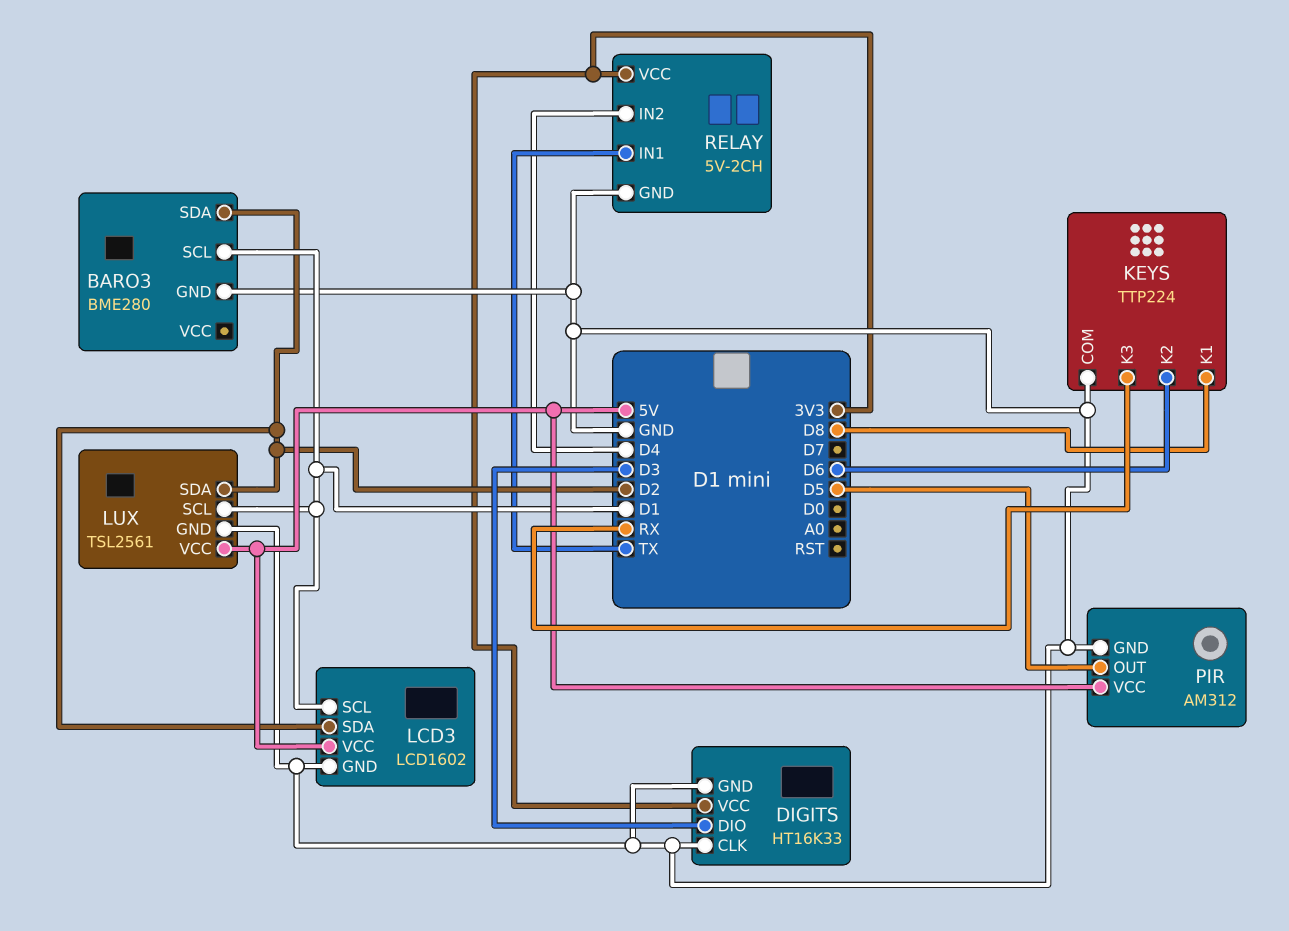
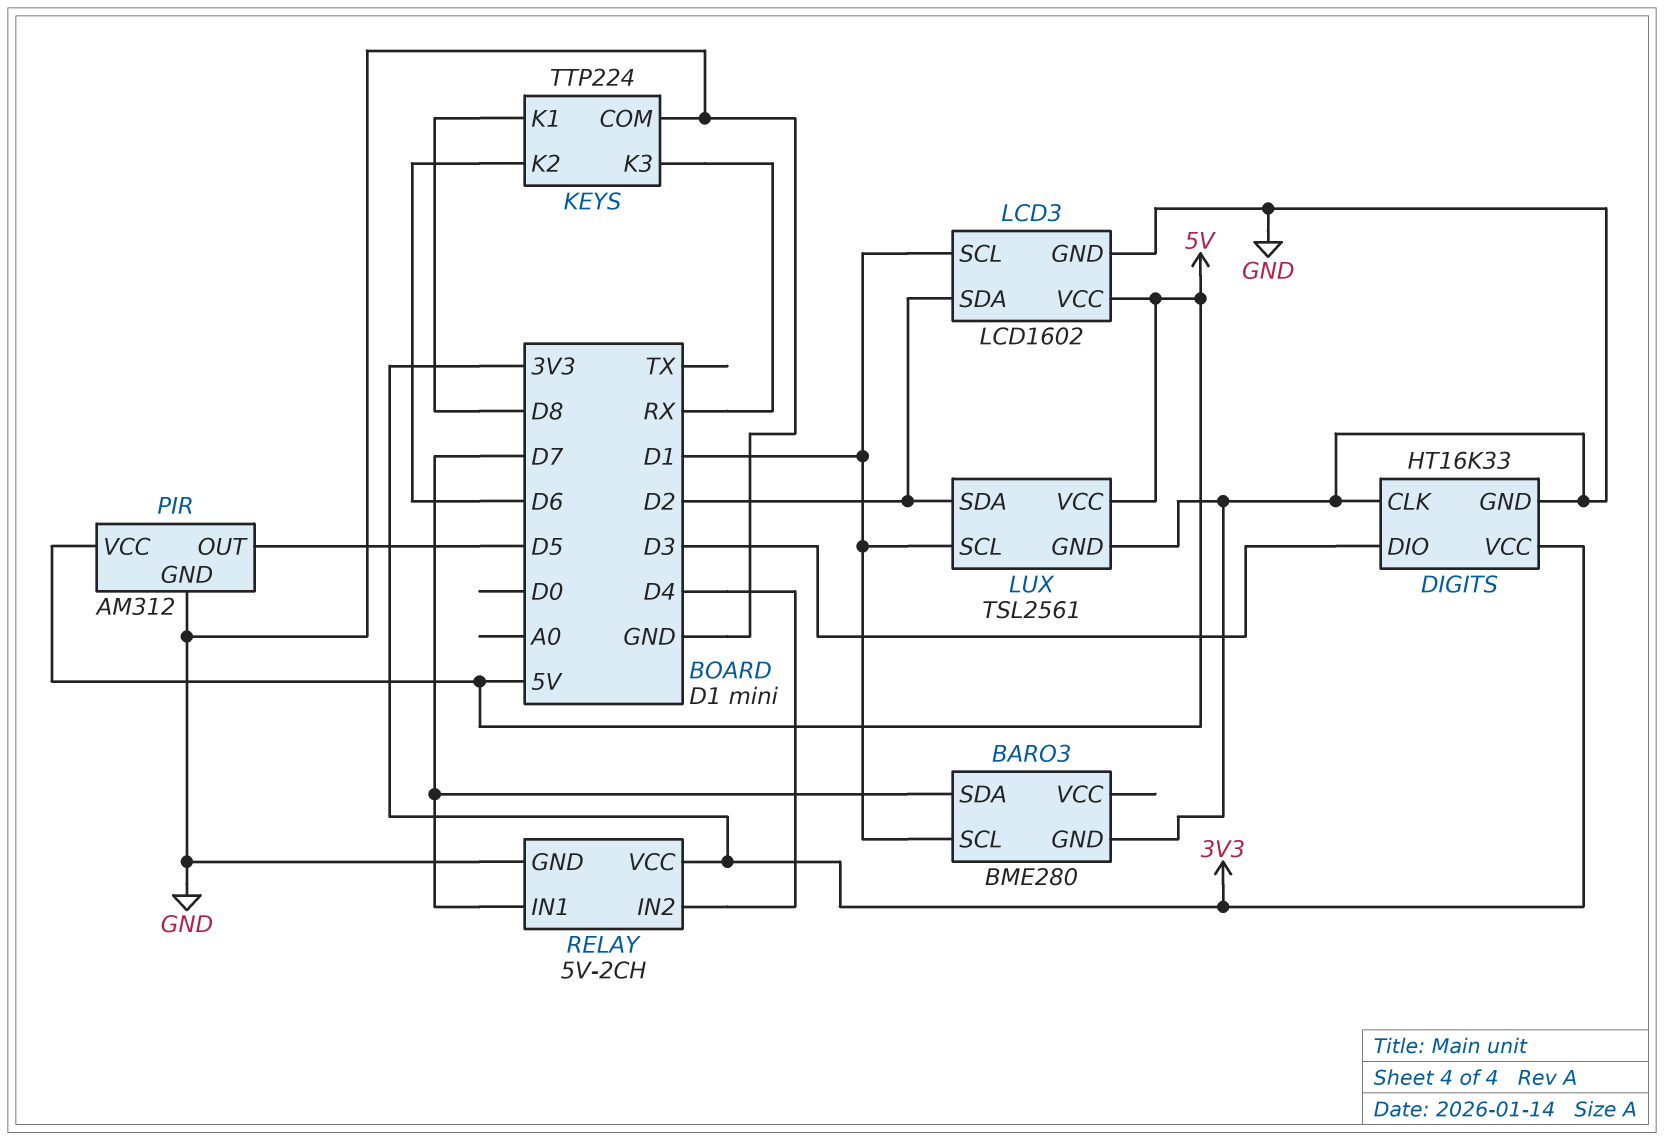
BARO3 pin SDA: D2 -> D7
RELAY pin IN1: TX -> D7

